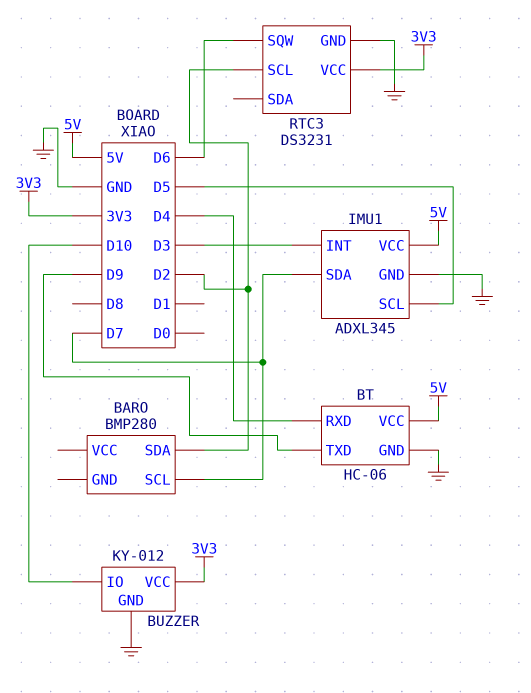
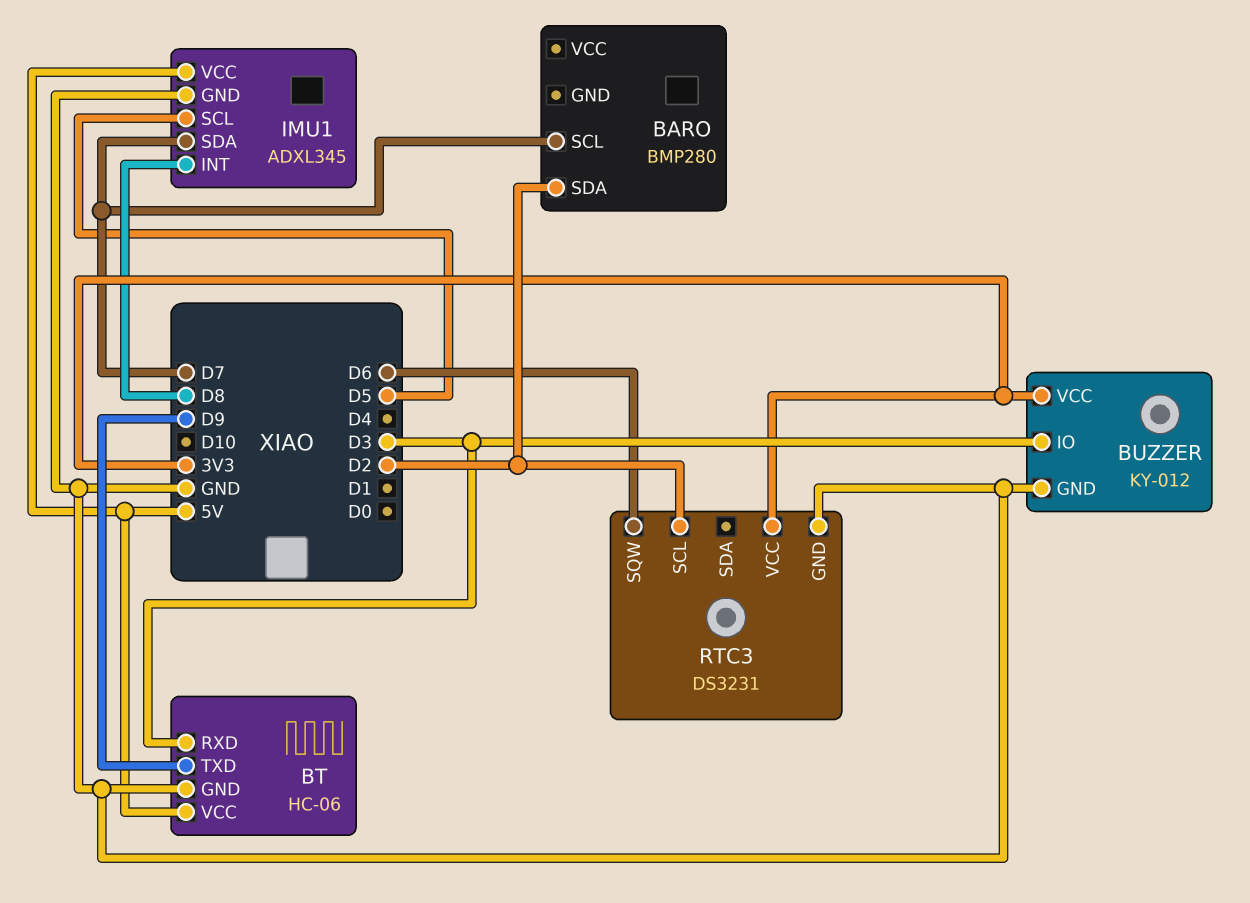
BT pin RXD: D4 -> D3
BUZZER pin IO: D10 -> D3
IMU1 pin INT: D3 -> D8

